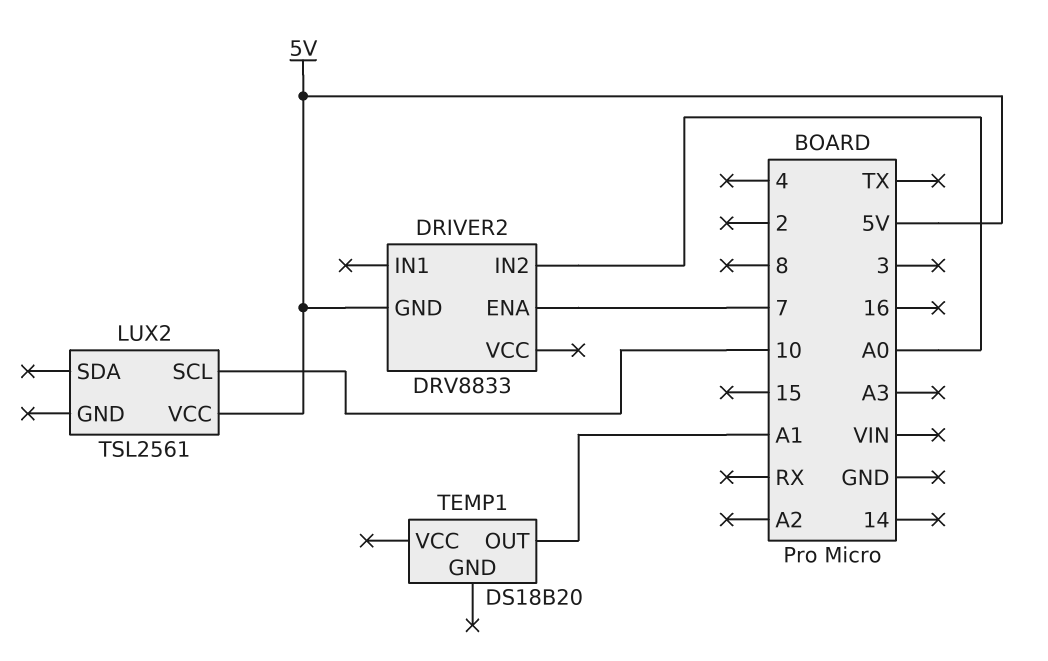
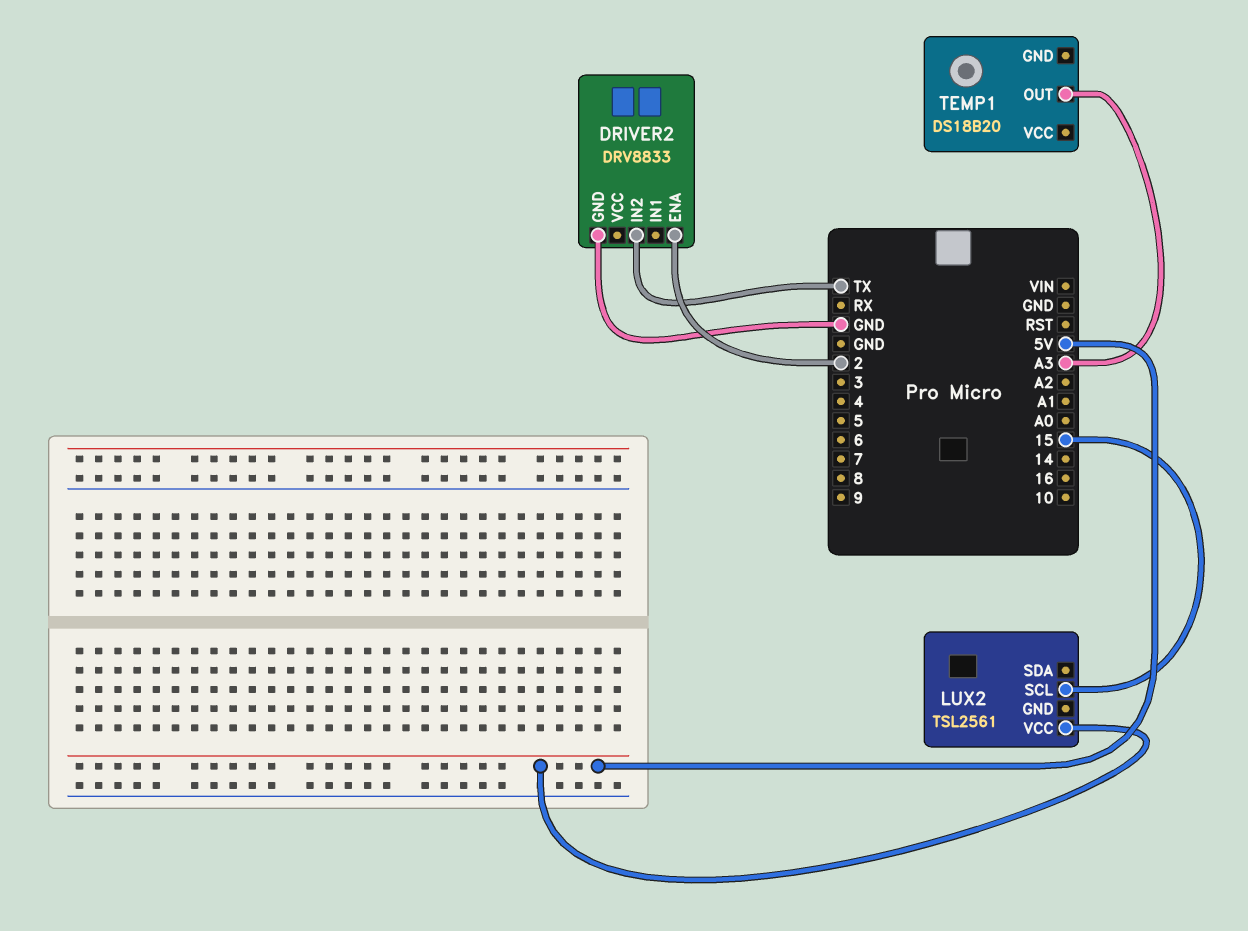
DRIVER2 pin ENA: 7 -> 2
DRIVER2 pin GND: 5V -> GND
DRIVER2 pin IN2: A0 -> TX
LUX2 pin SCL: 10 -> 15
TEMP1 pin OUT: A1 -> A3

